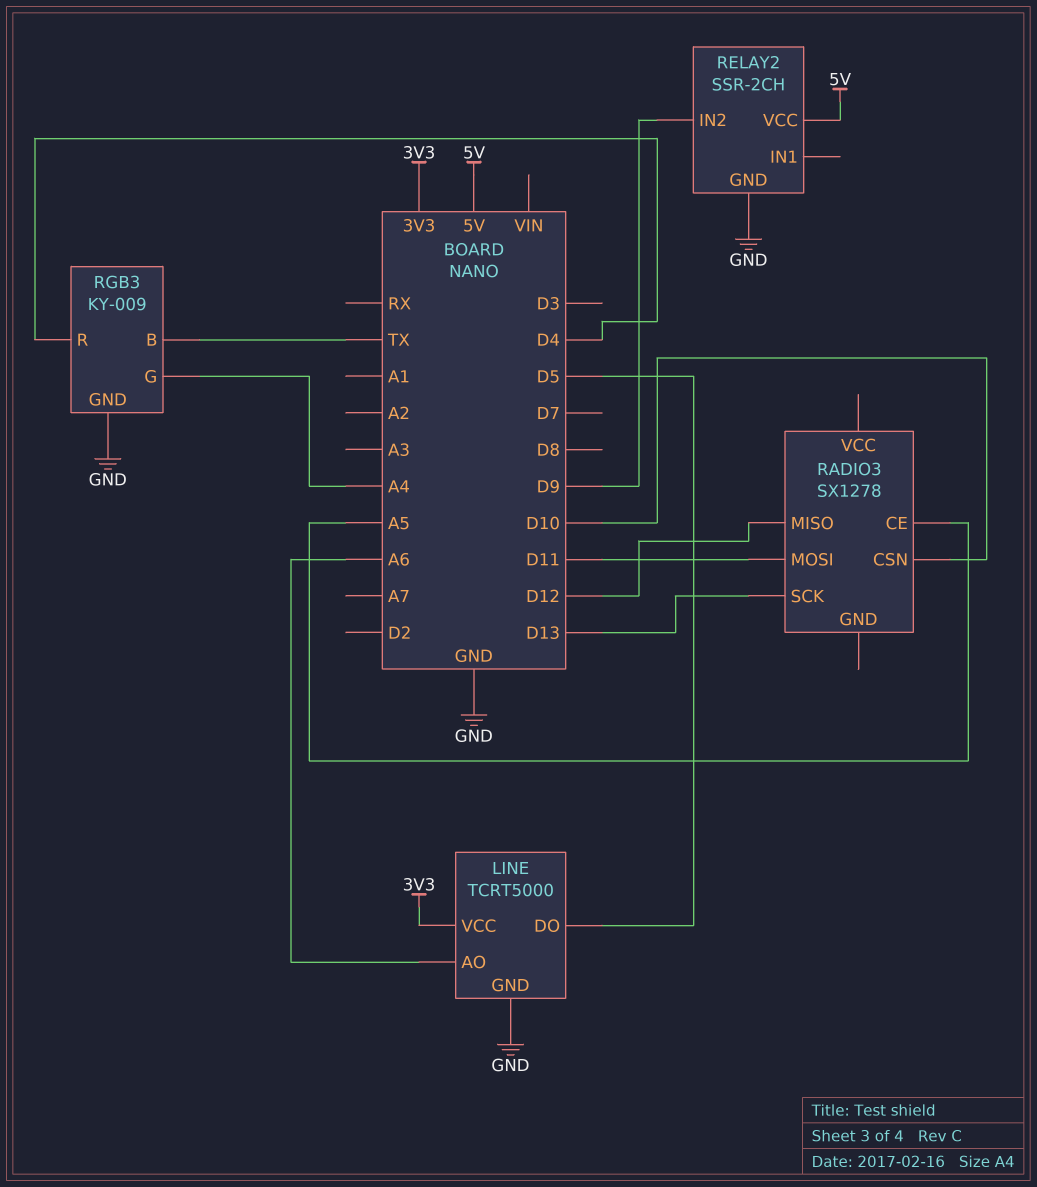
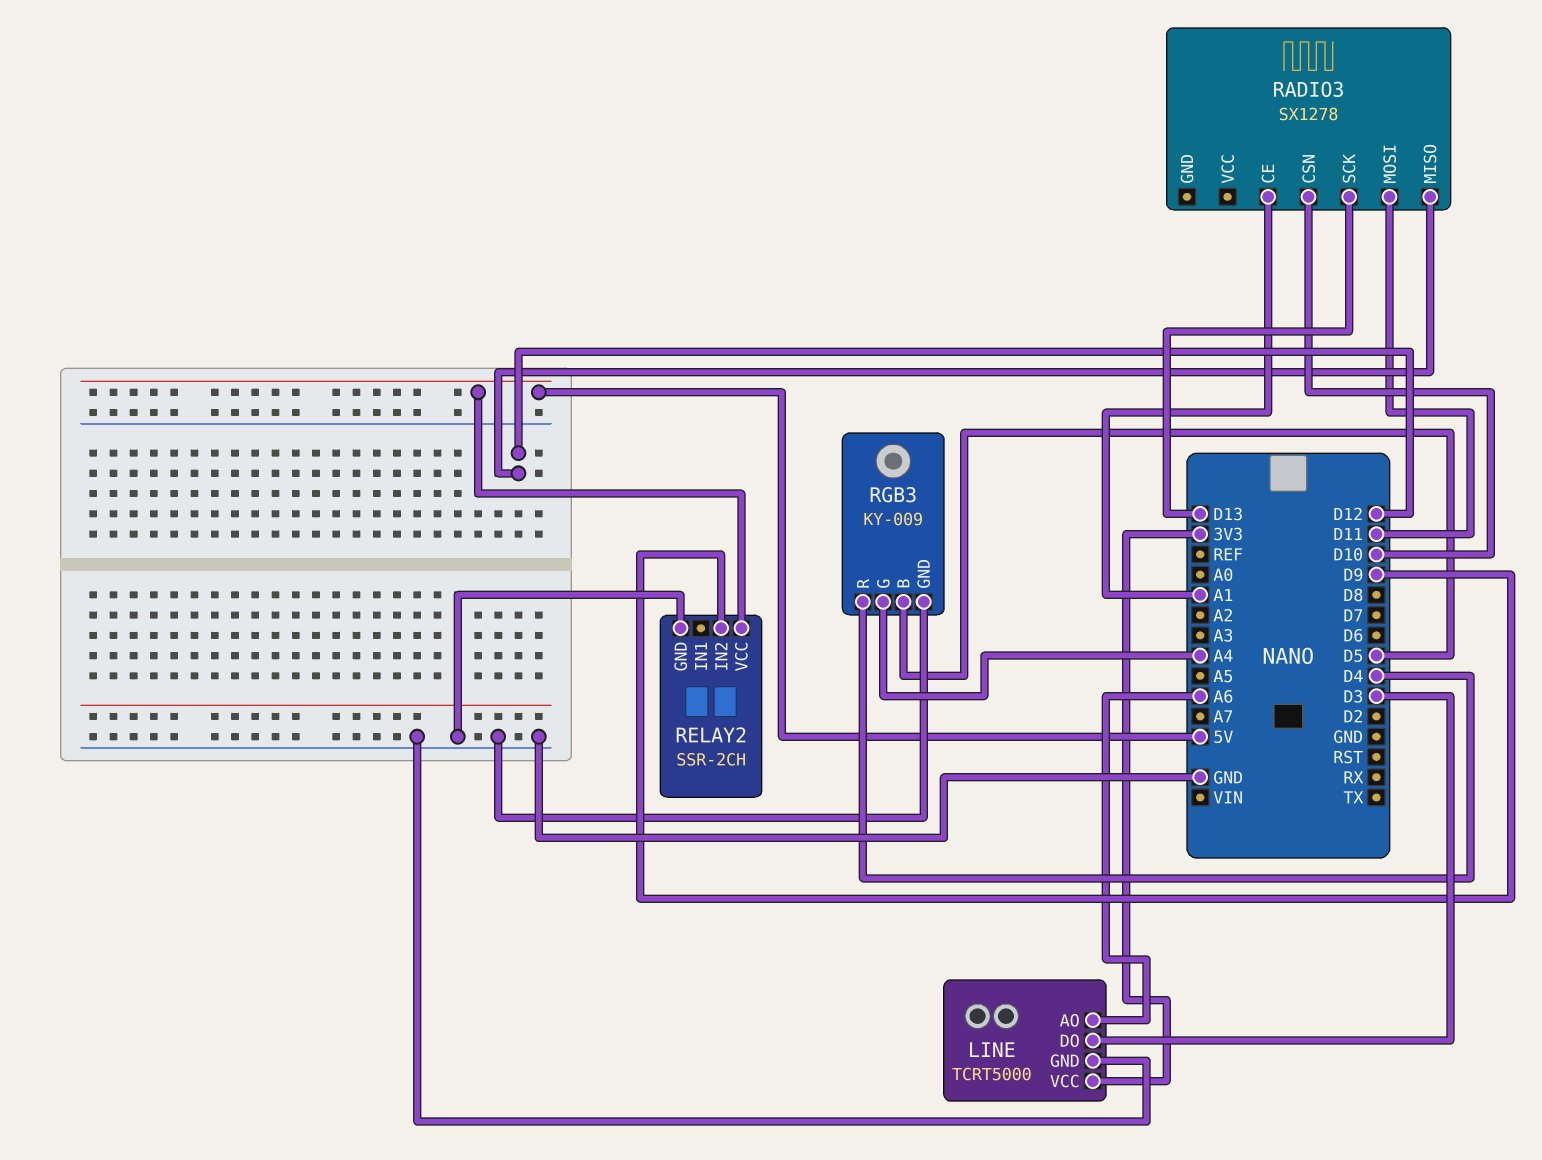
LINE pin DO: D5 -> D3
RADIO3 pin CE: A5 -> A1
RGB3 pin B: TX -> D5

